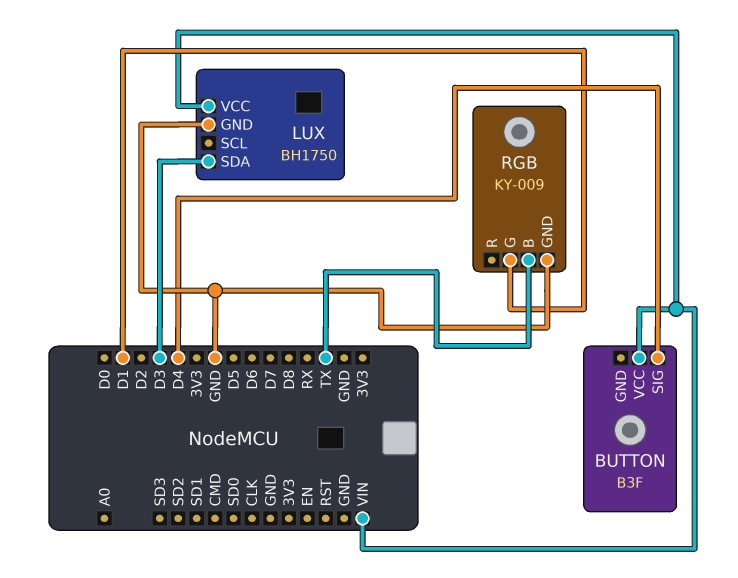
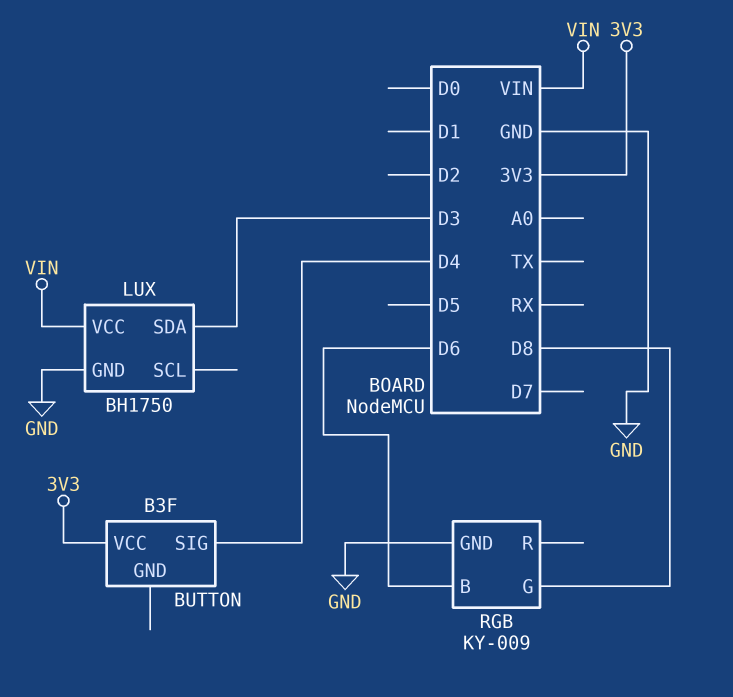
BUTTON pin VCC: VIN -> 3V3
RGB pin B: TX -> D6
RGB pin G: D1 -> D8

